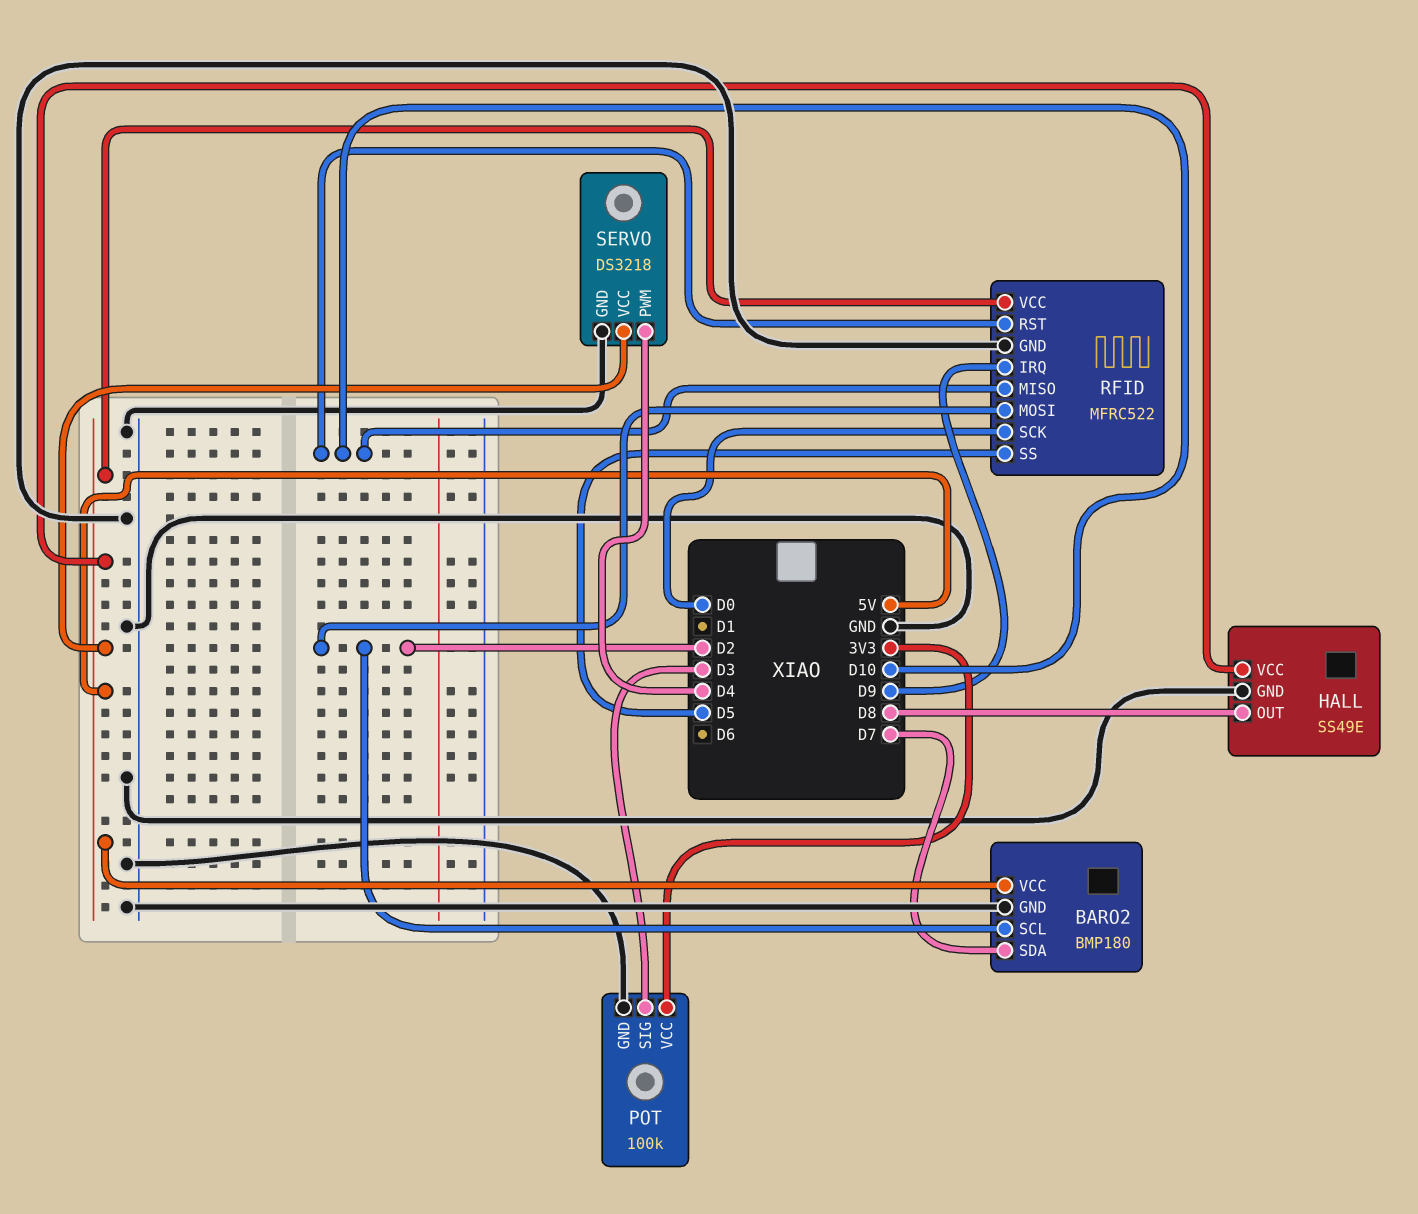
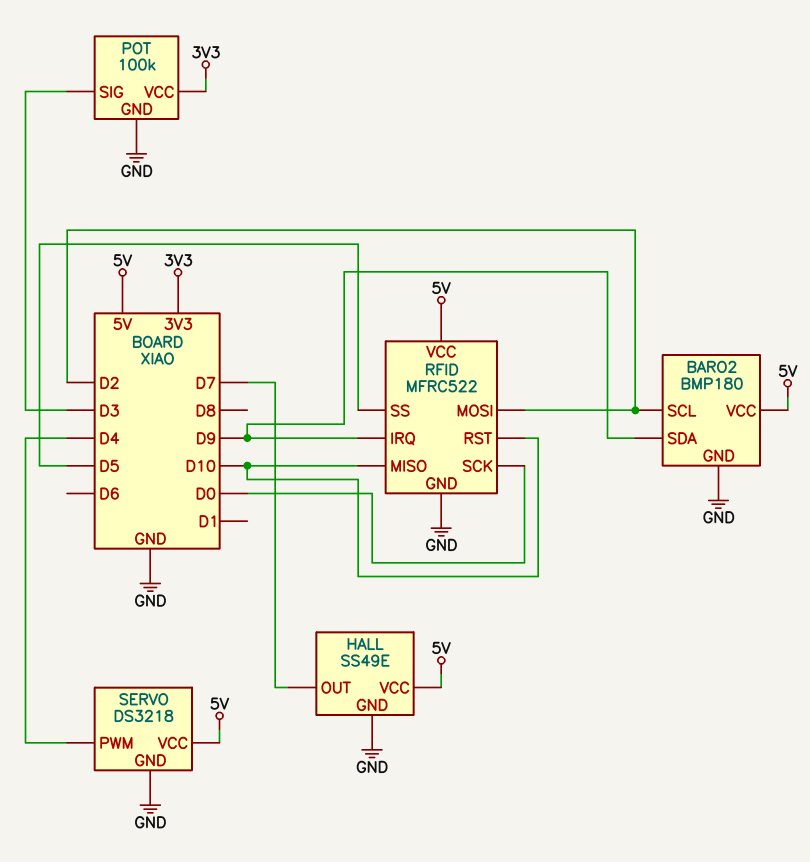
BARO2 pin SDA: D7 -> D9
HALL pin OUT: D8 -> D7

